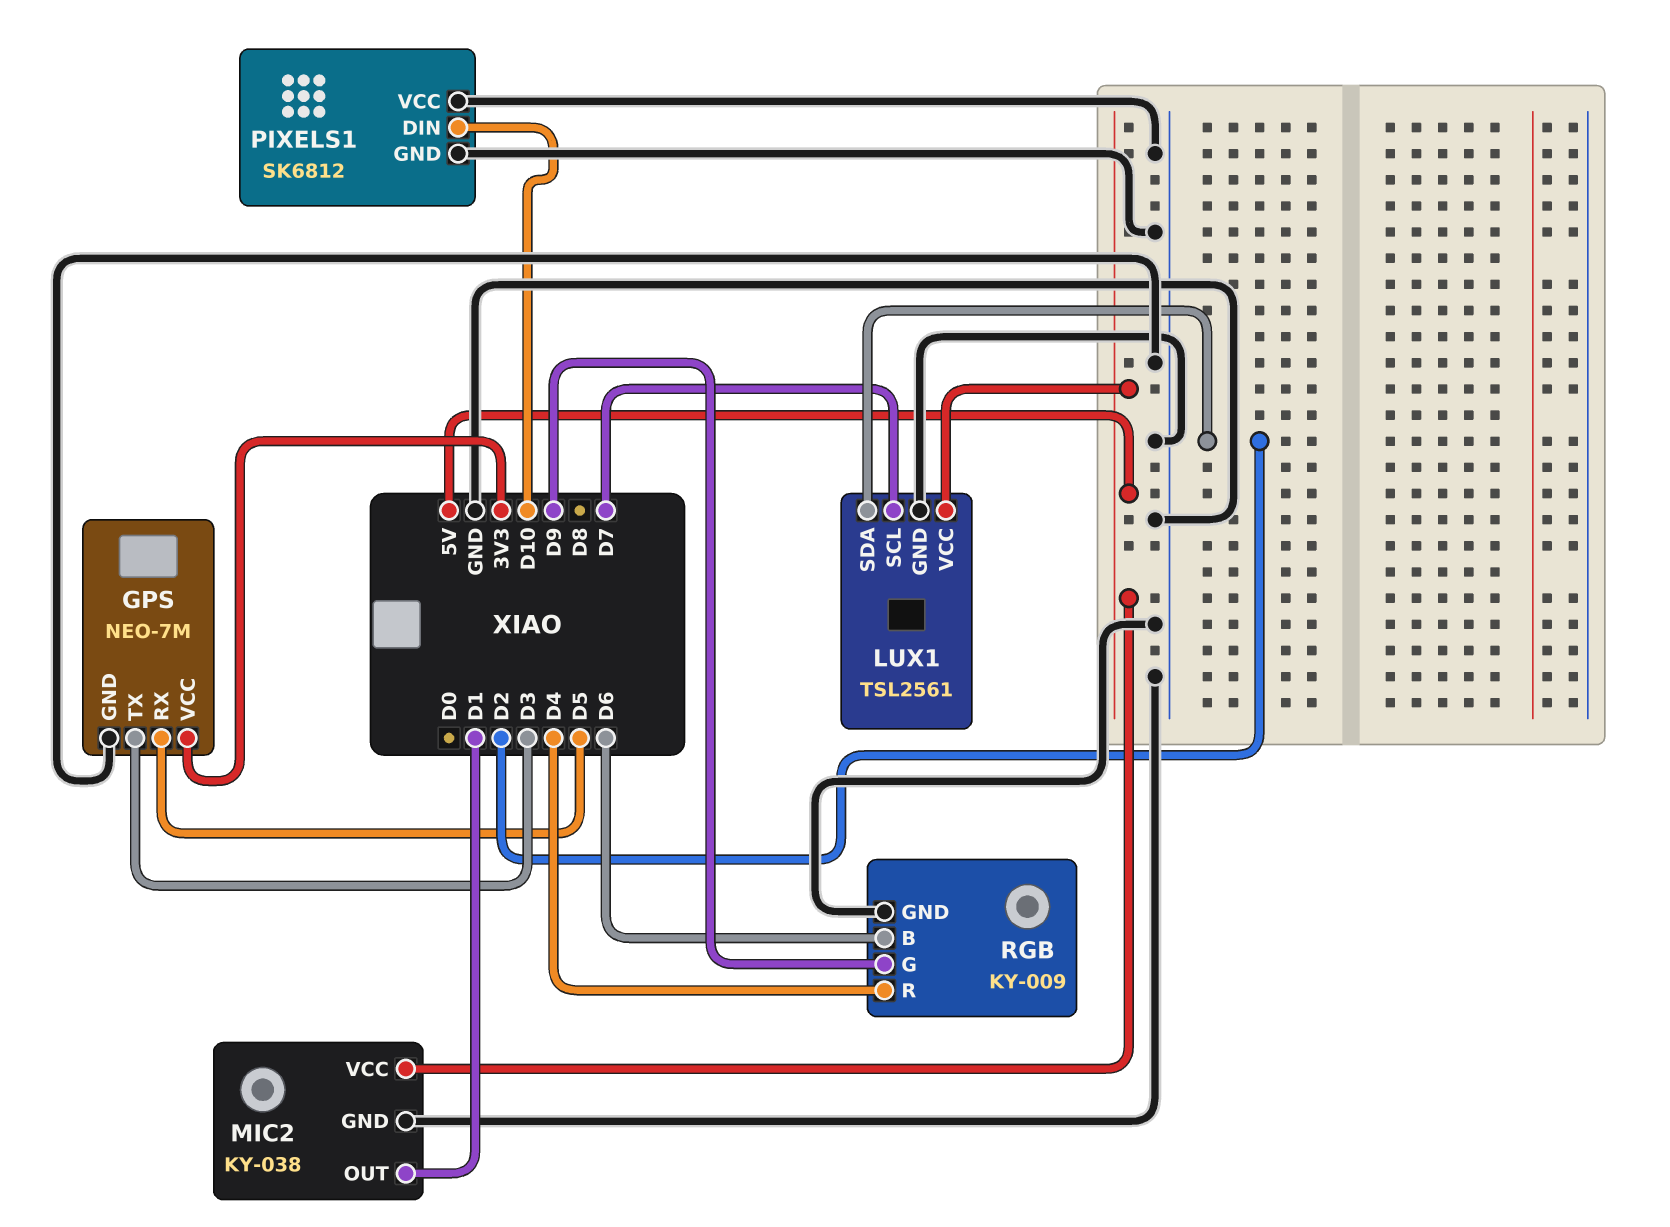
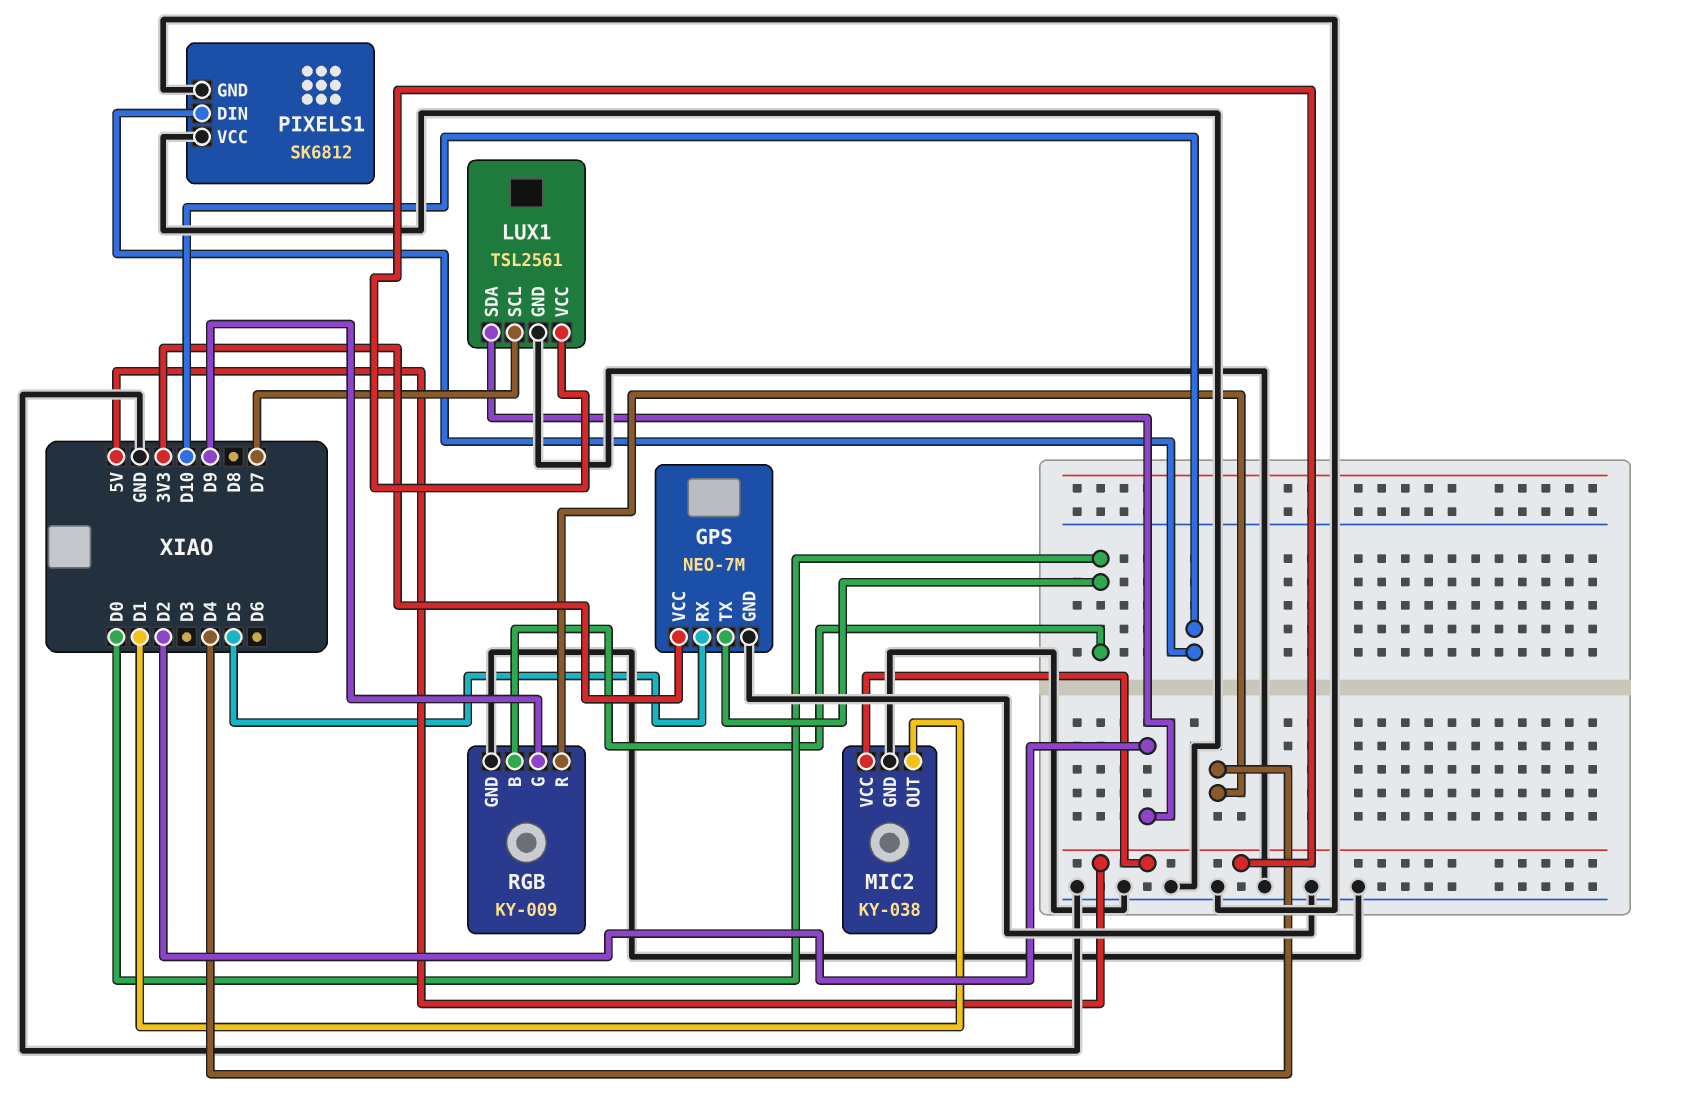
GPS pin TX: D3 -> D0
RGB pin B: D6 -> D0

